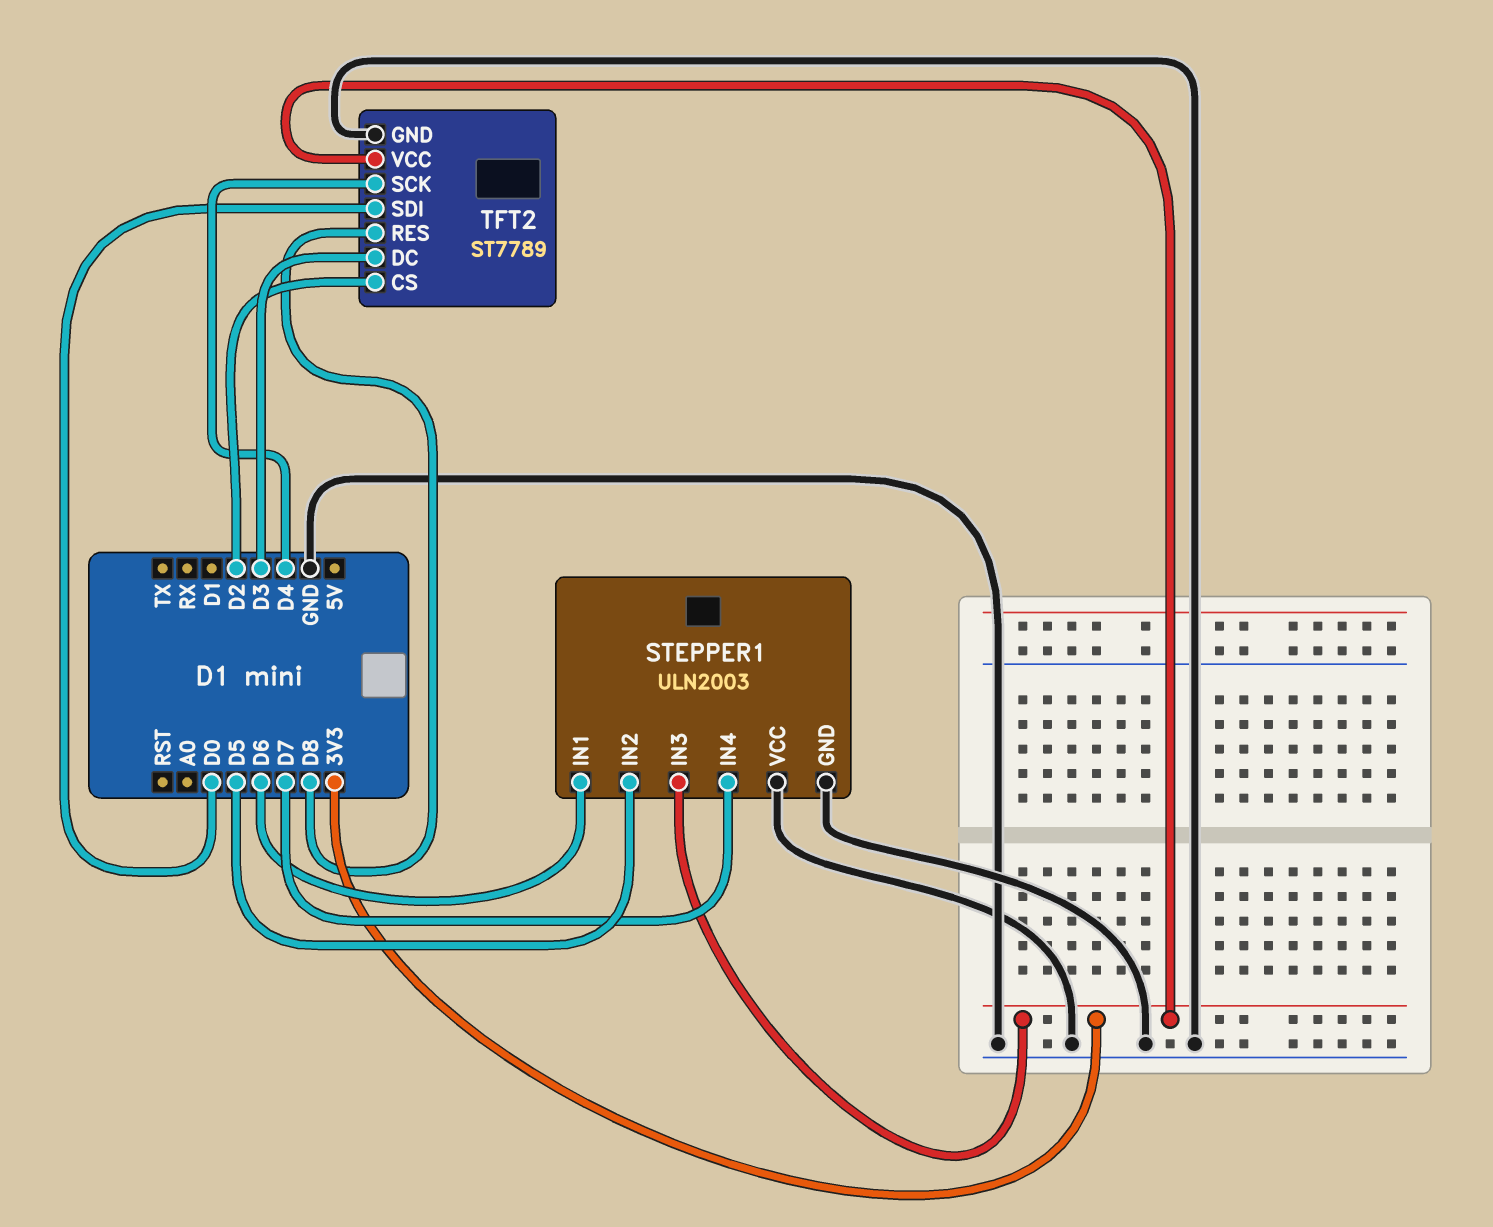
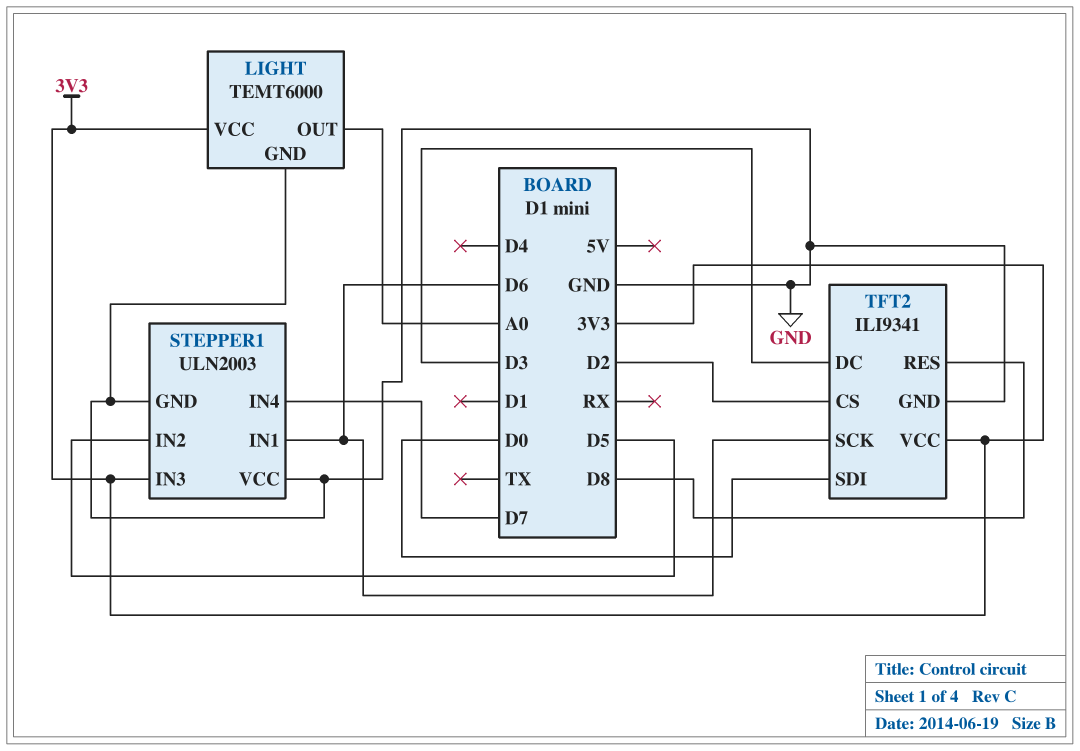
LIGHT: none -> TEMT6000
LIGHT pin GND: none -> GND
LIGHT pin OUT: none -> A0
LIGHT pin VCC: none -> 3V3
TFT2: ST7789 -> ILI9341
TFT2 pin SCK: D4 -> D6

